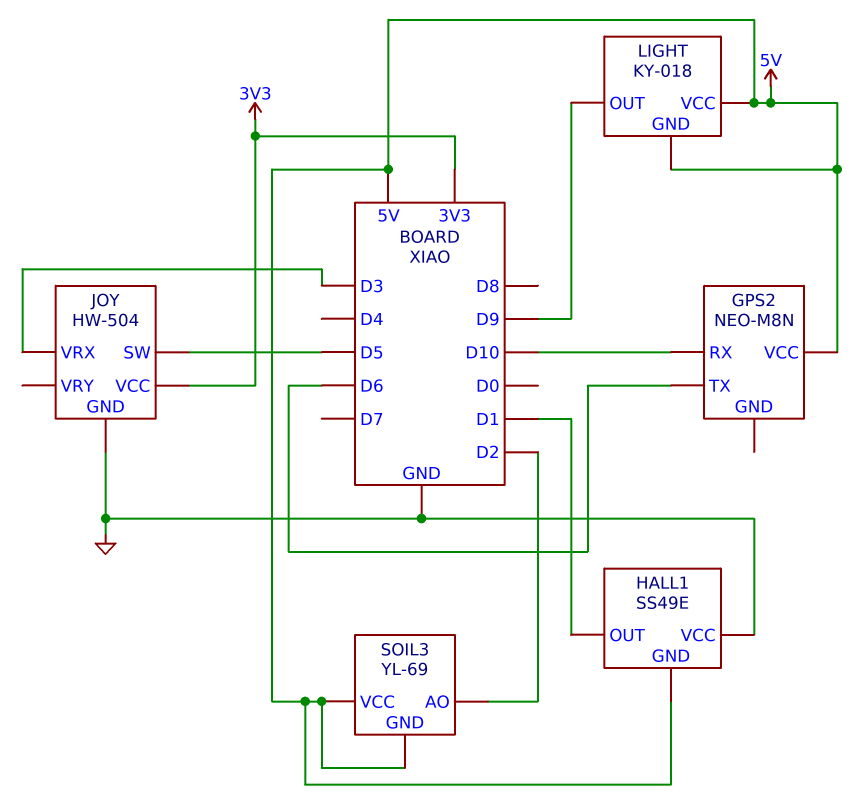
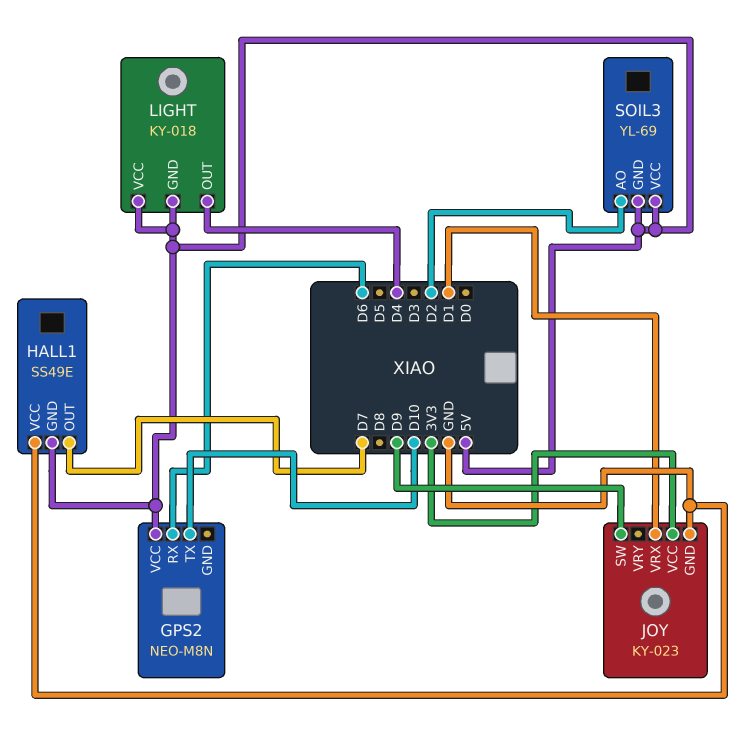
GPS2 pin RX: D10 -> D6
GPS2 pin TX: D6 -> D10
HALL1 pin OUT: D1 -> D7
JOY: HW-504 -> KY-023
JOY pin SW: D5 -> D9
JOY pin VRX: D3 -> D1
LIGHT pin OUT: D9 -> D4

